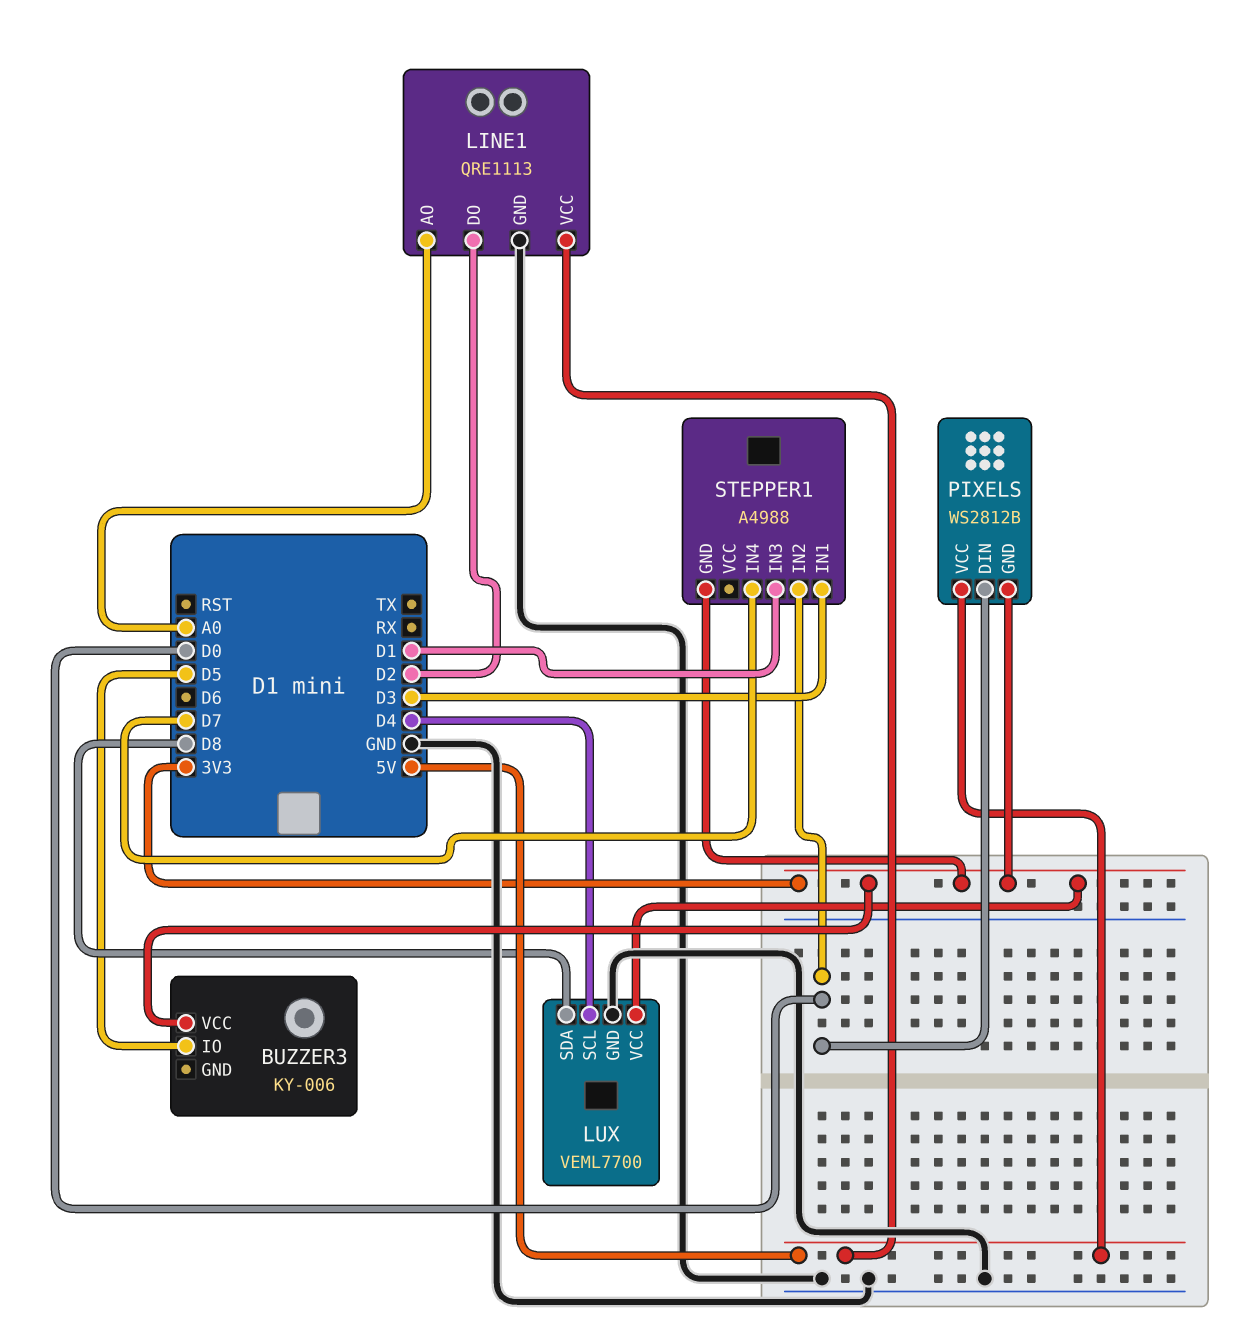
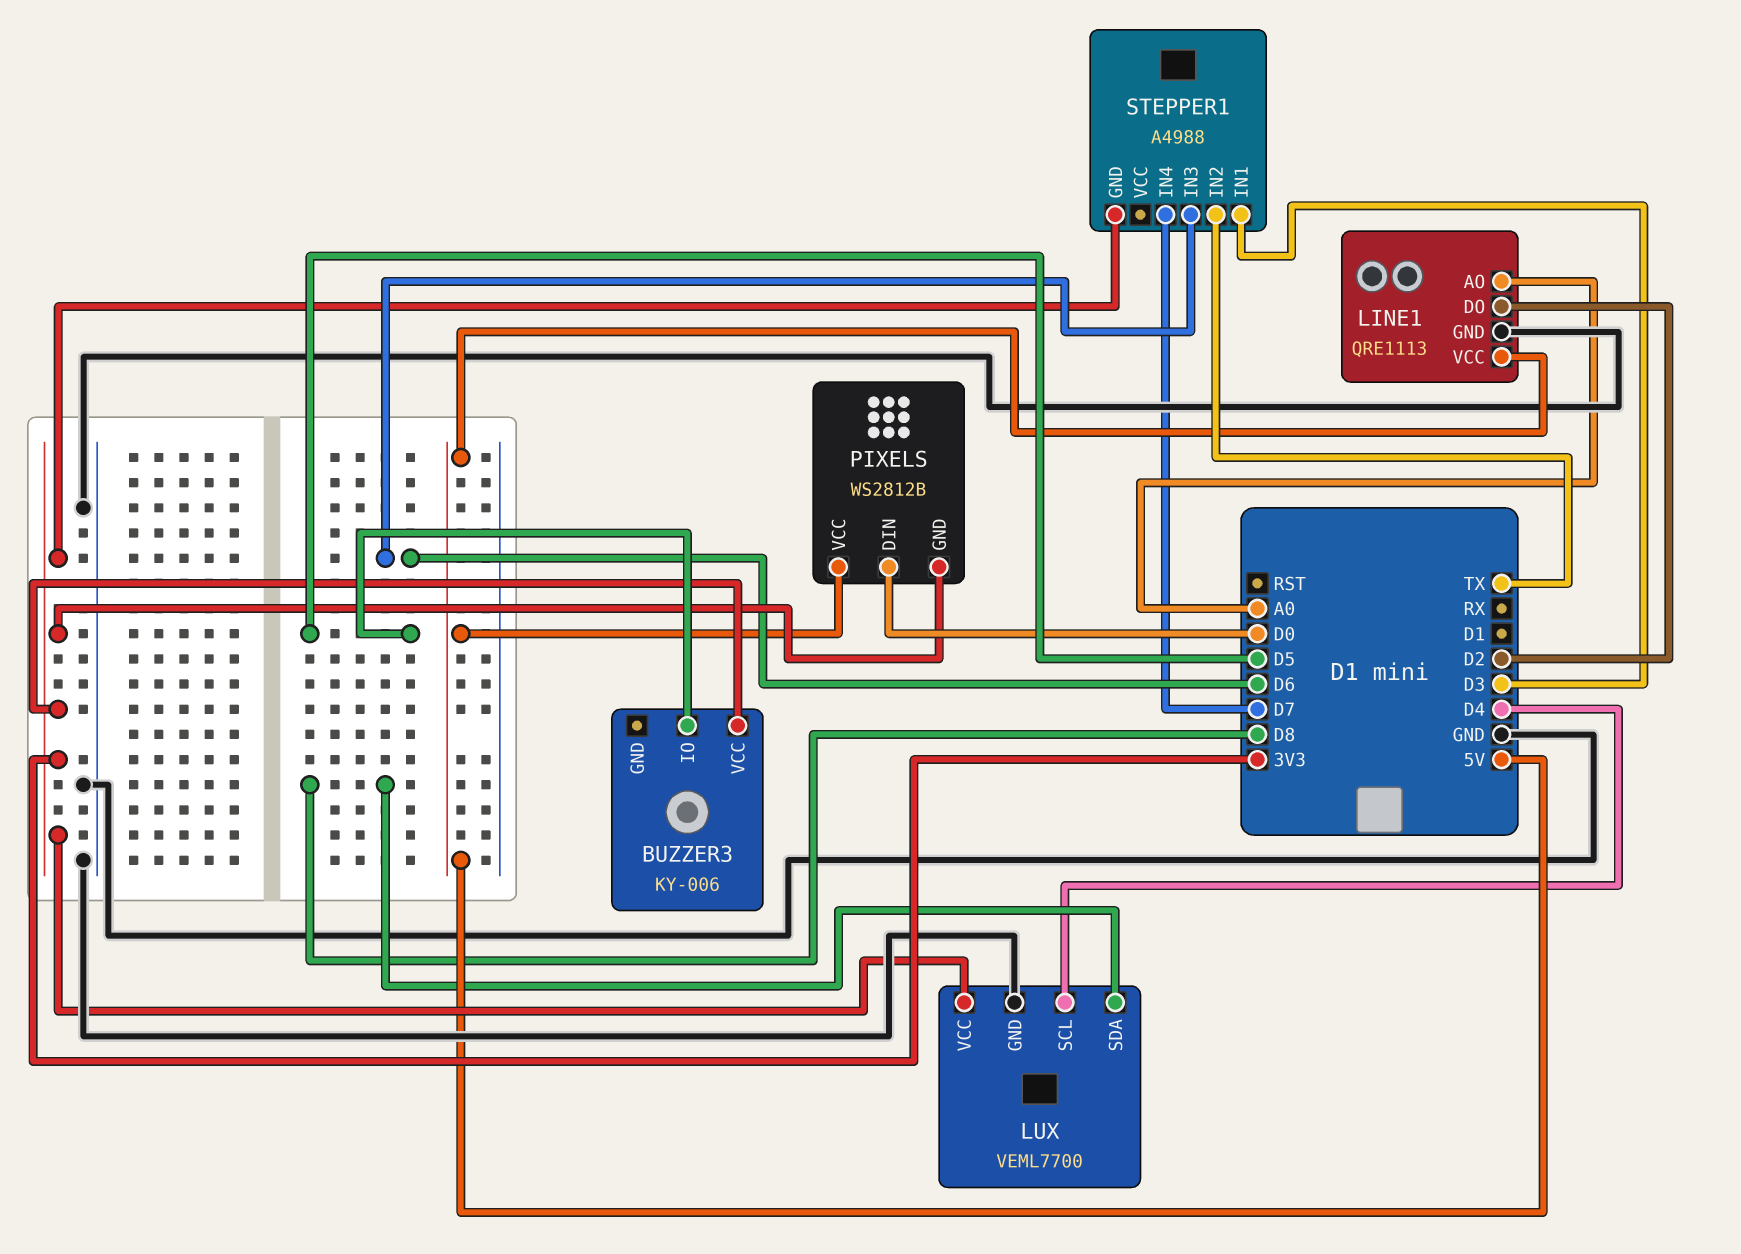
STEPPER1 pin IN2: D0 -> TX
STEPPER1 pin IN3: D1 -> D6

